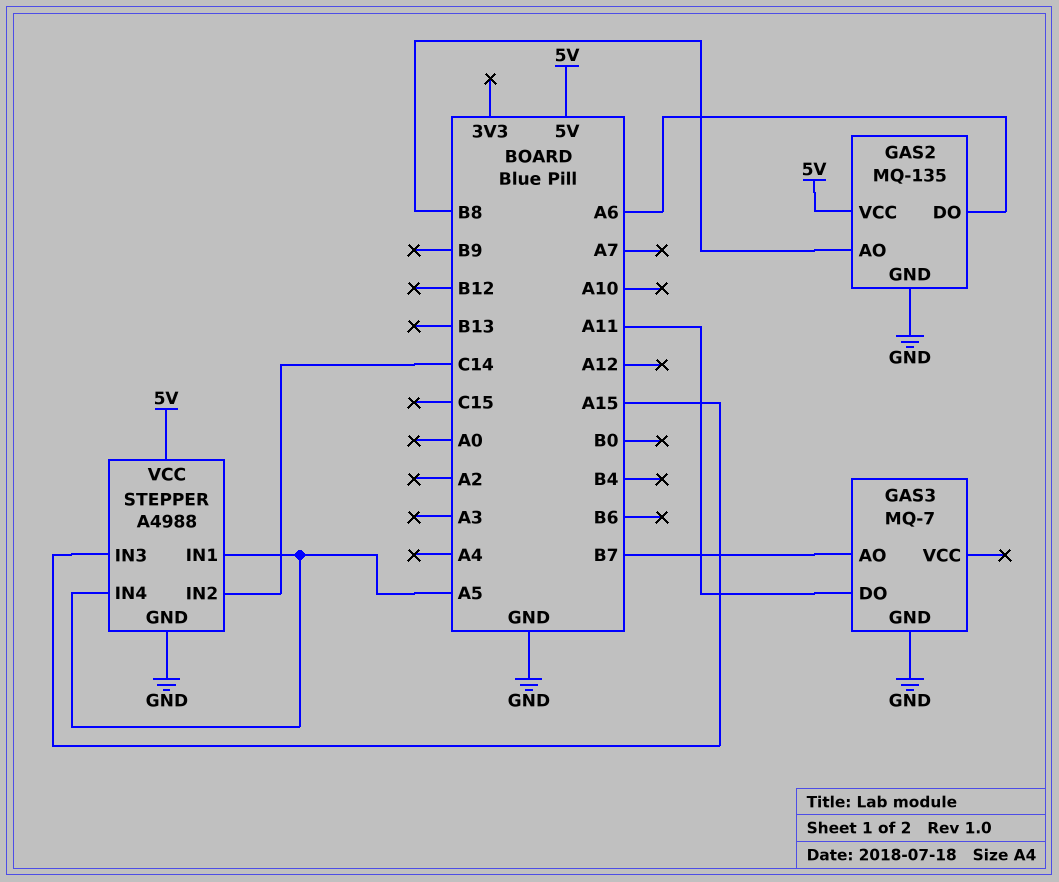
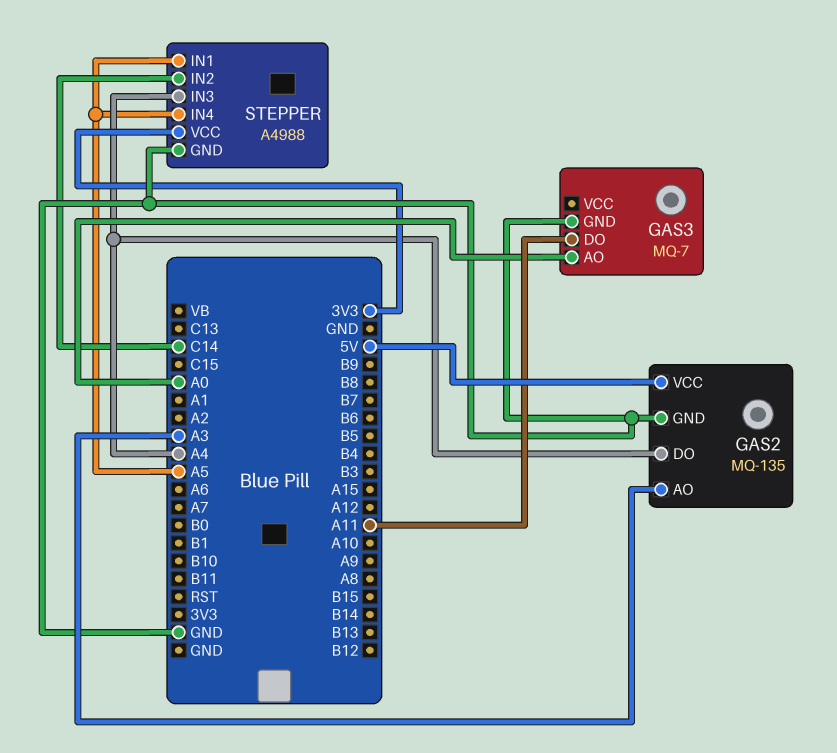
GAS2 pin AO: B8 -> A3
GAS2 pin DO: A6 -> A4
GAS3 pin AO: B7 -> A0
STEPPER pin IN3: A15 -> A4
STEPPER pin VCC: 5V -> 3V3

